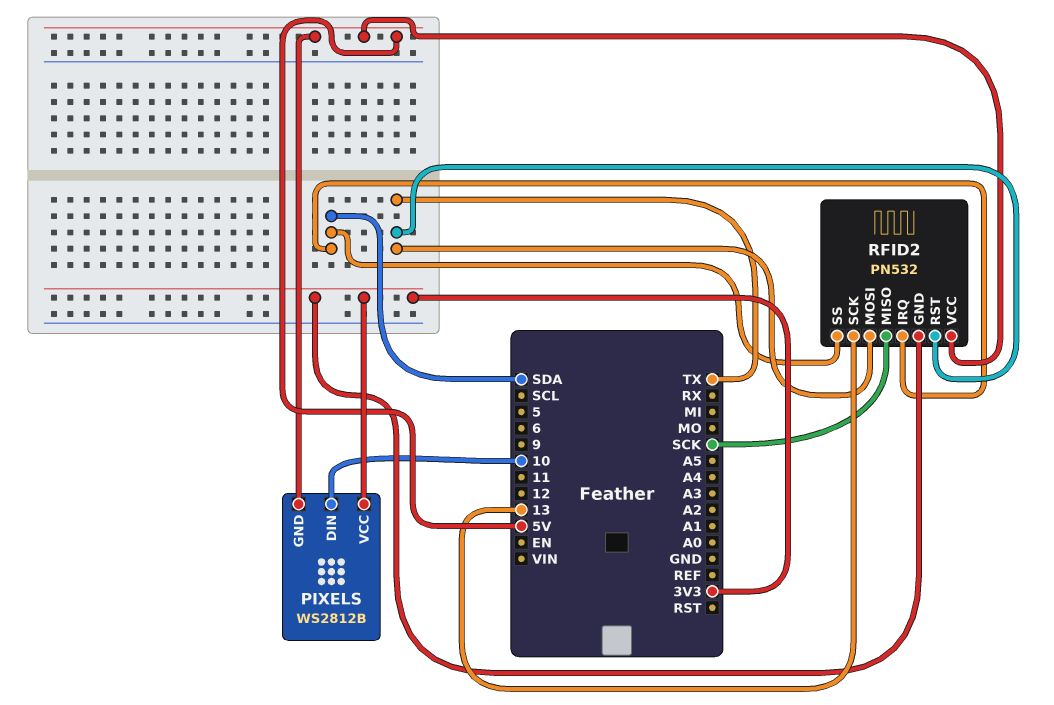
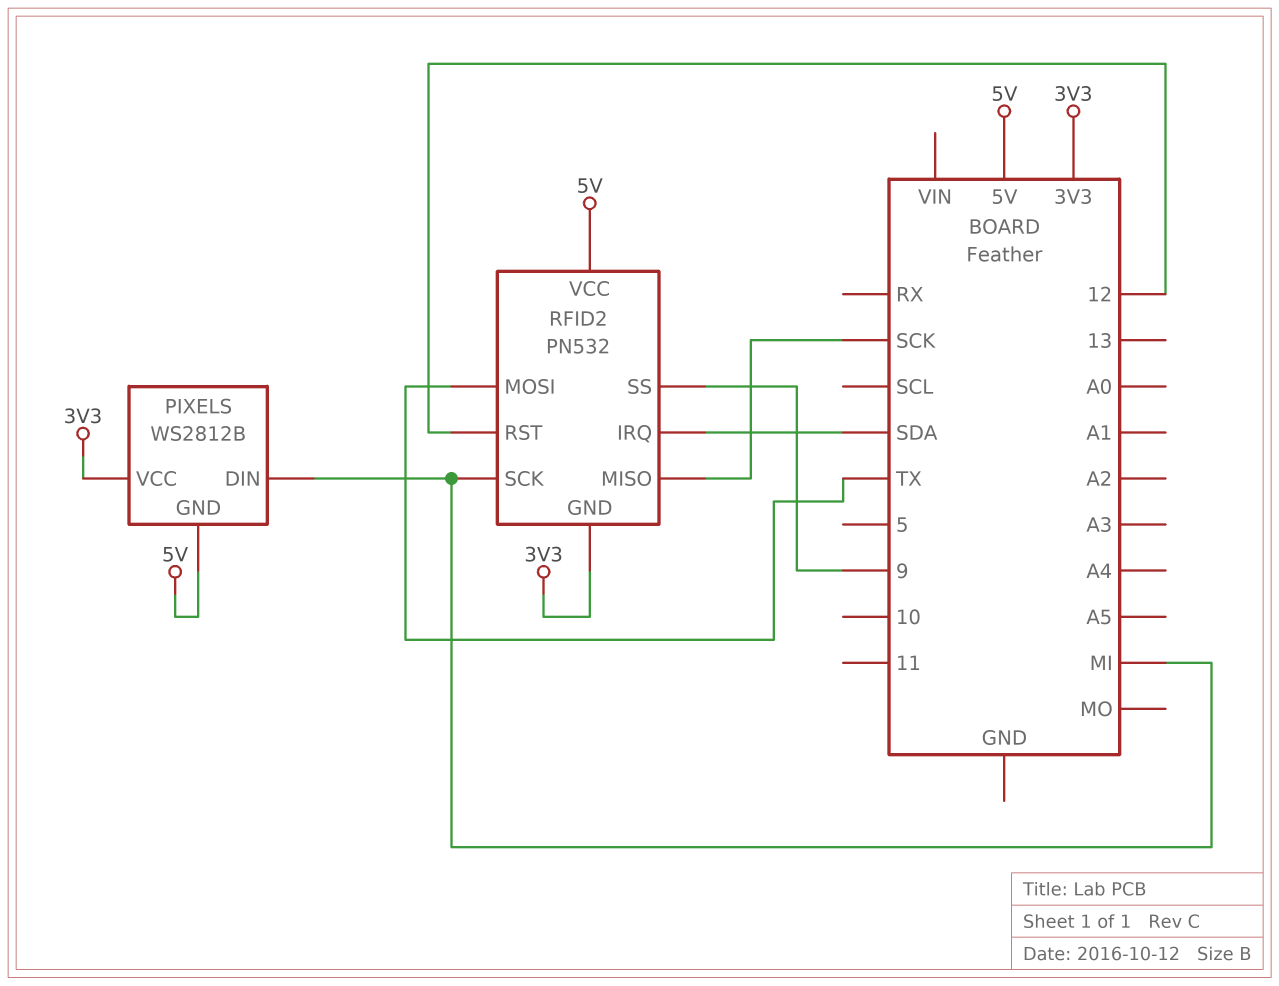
PIXELS pin DIN: 10 -> MI
RFID2 pin RST: TX -> 12
RFID2 pin SCK: 13 -> MI
RFID2 pin SS: SDA -> 9

